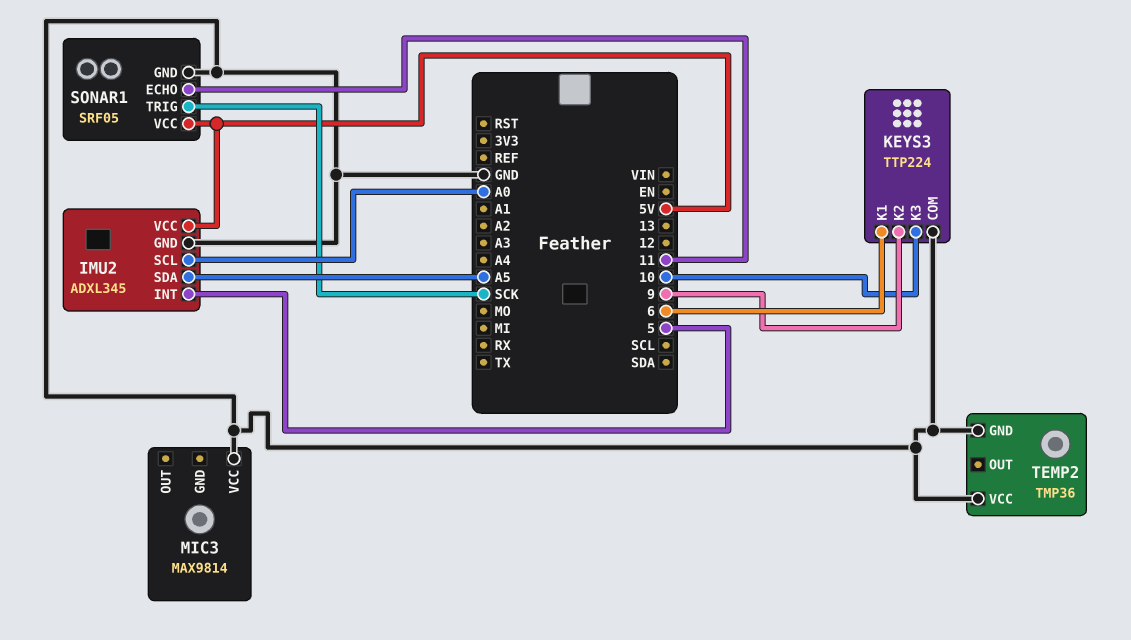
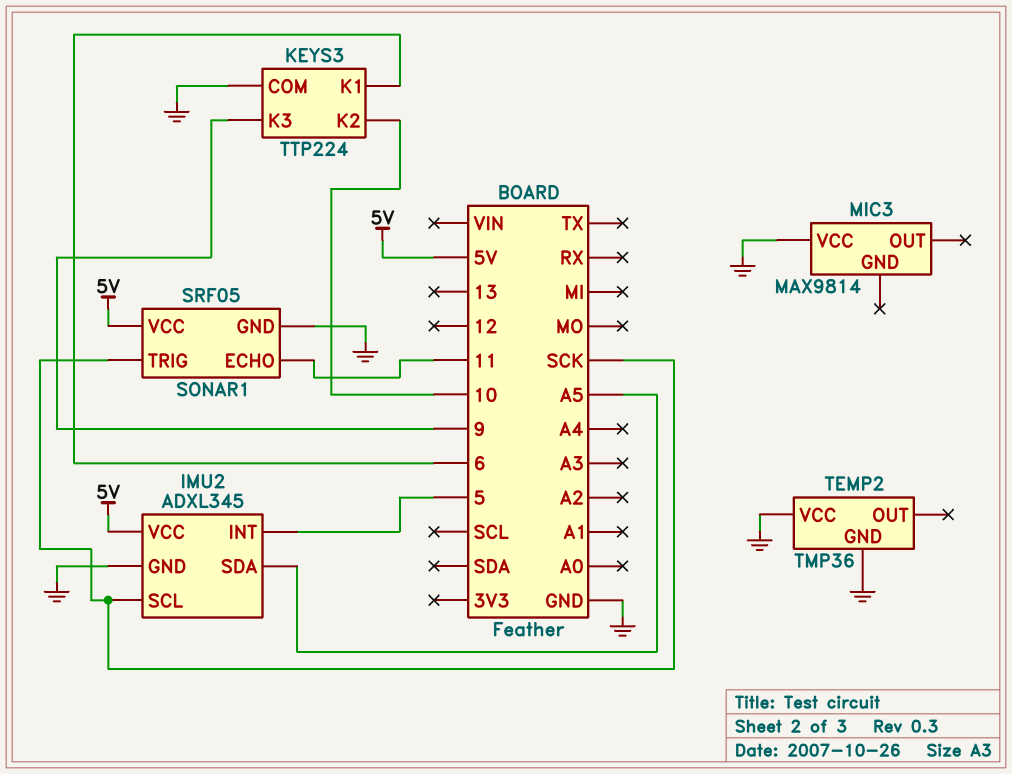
IMU2 pin SCL: A0 -> SCK
KEYS3 pin K2: 9 -> 10
KEYS3 pin K3: 10 -> 9

